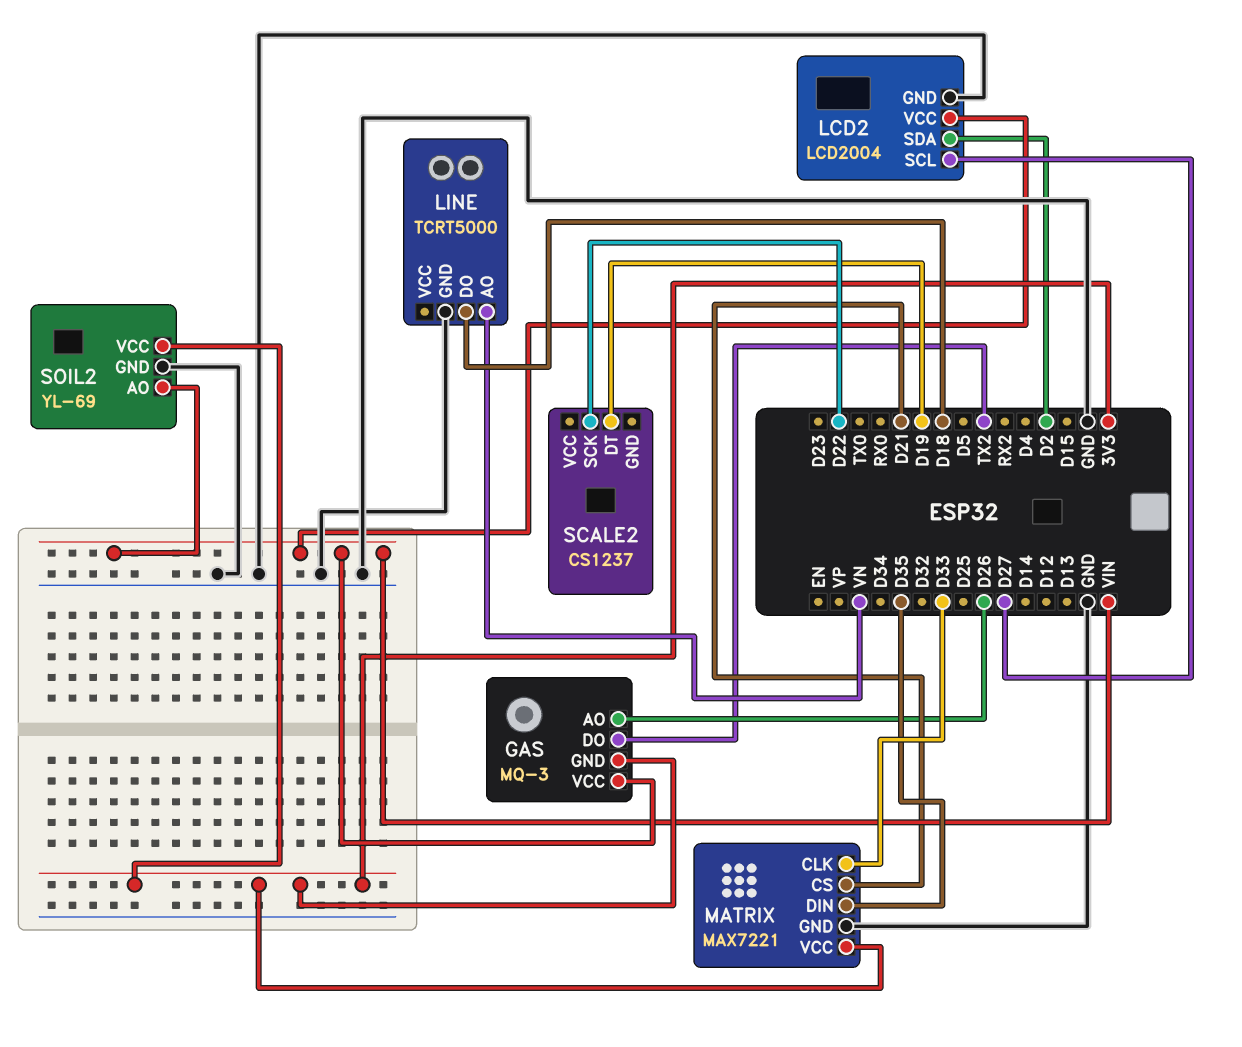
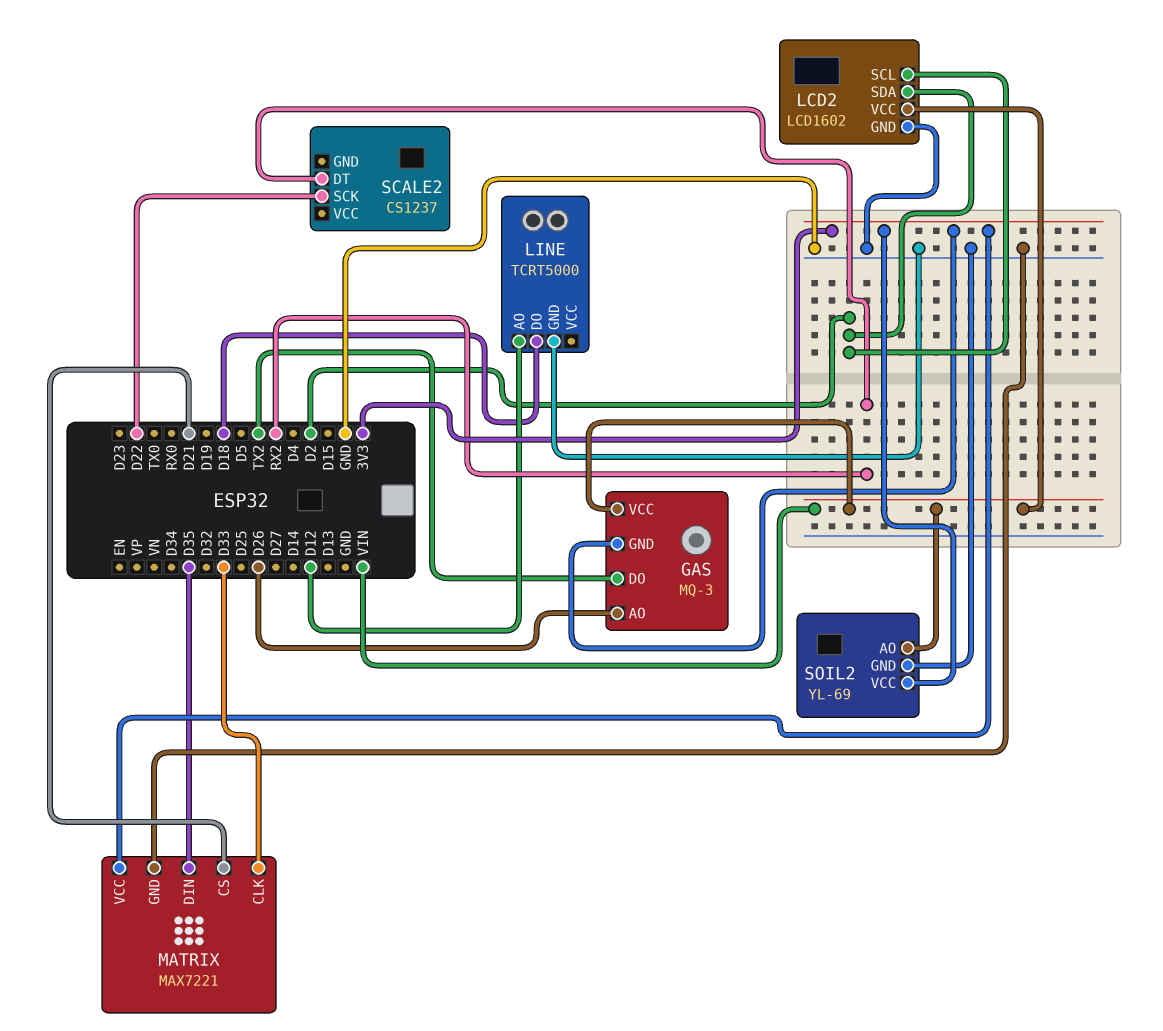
LCD2: LCD2004 -> LCD1602
LCD2 pin SCL: D27 -> D2
LINE pin AO: VN -> D12
SCALE2 pin DT: D19 -> RX2

